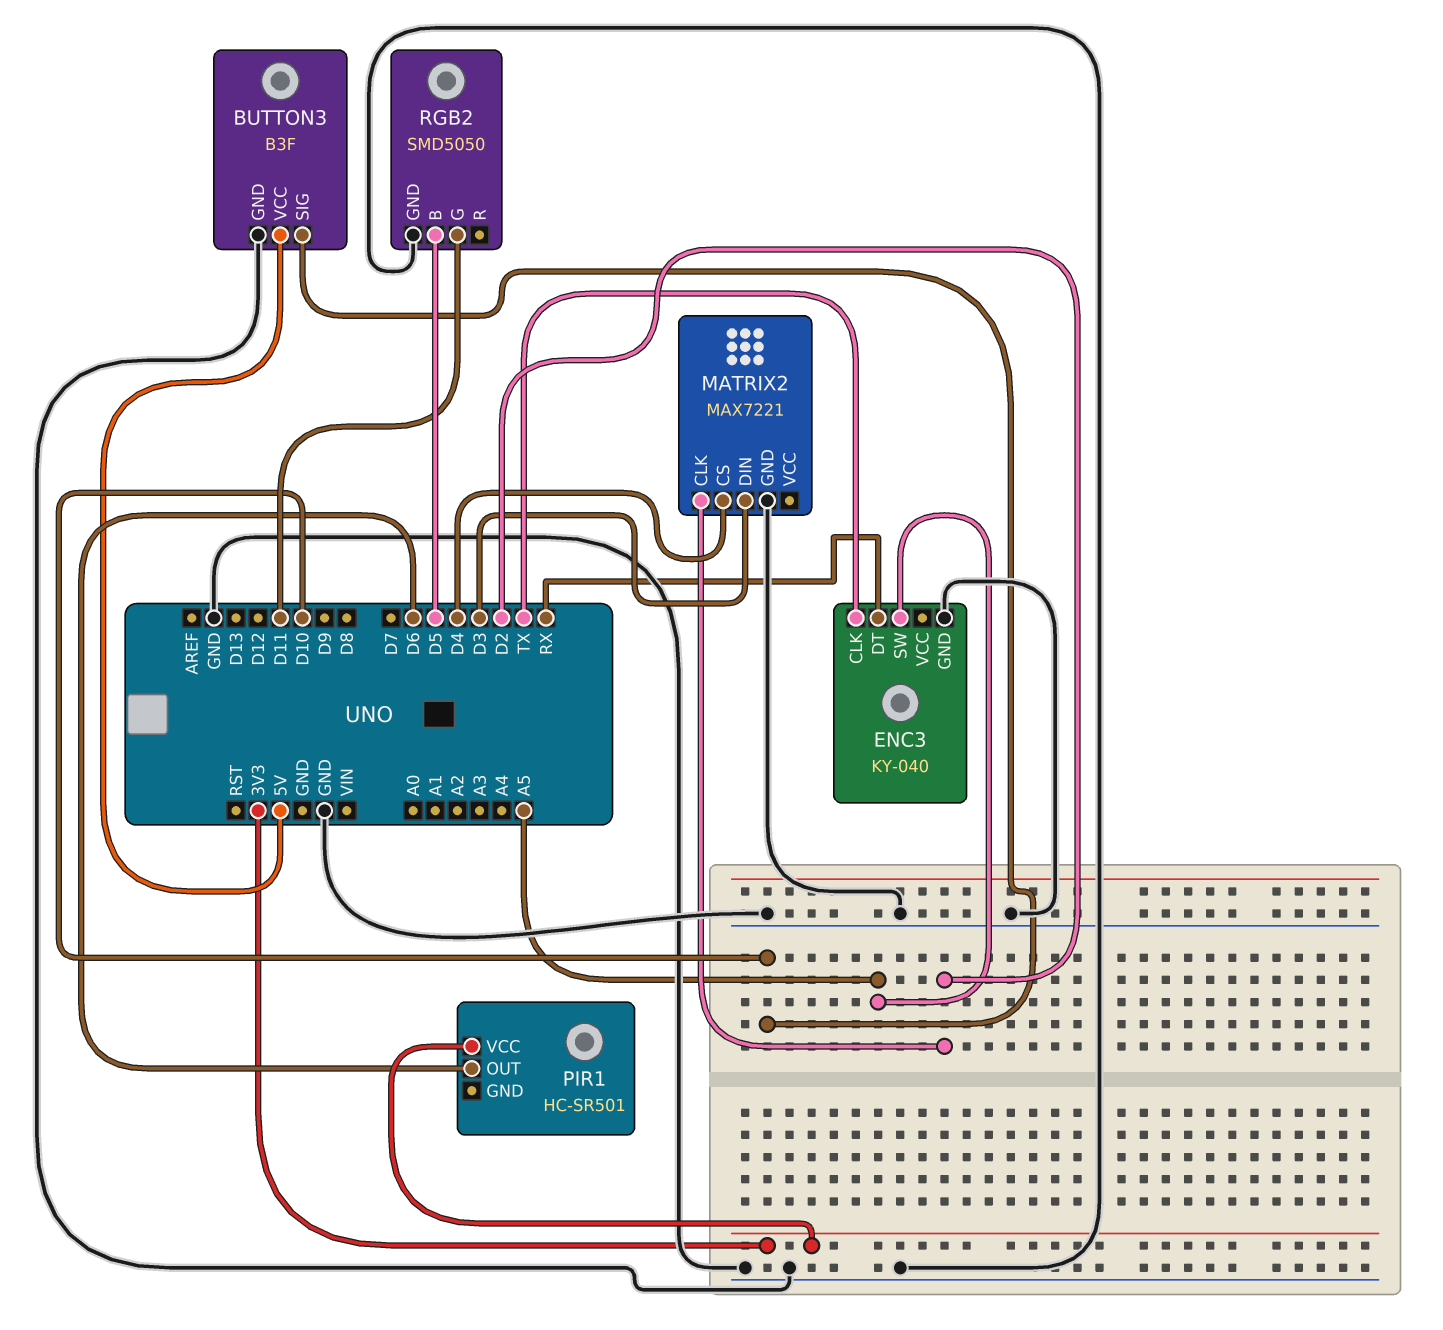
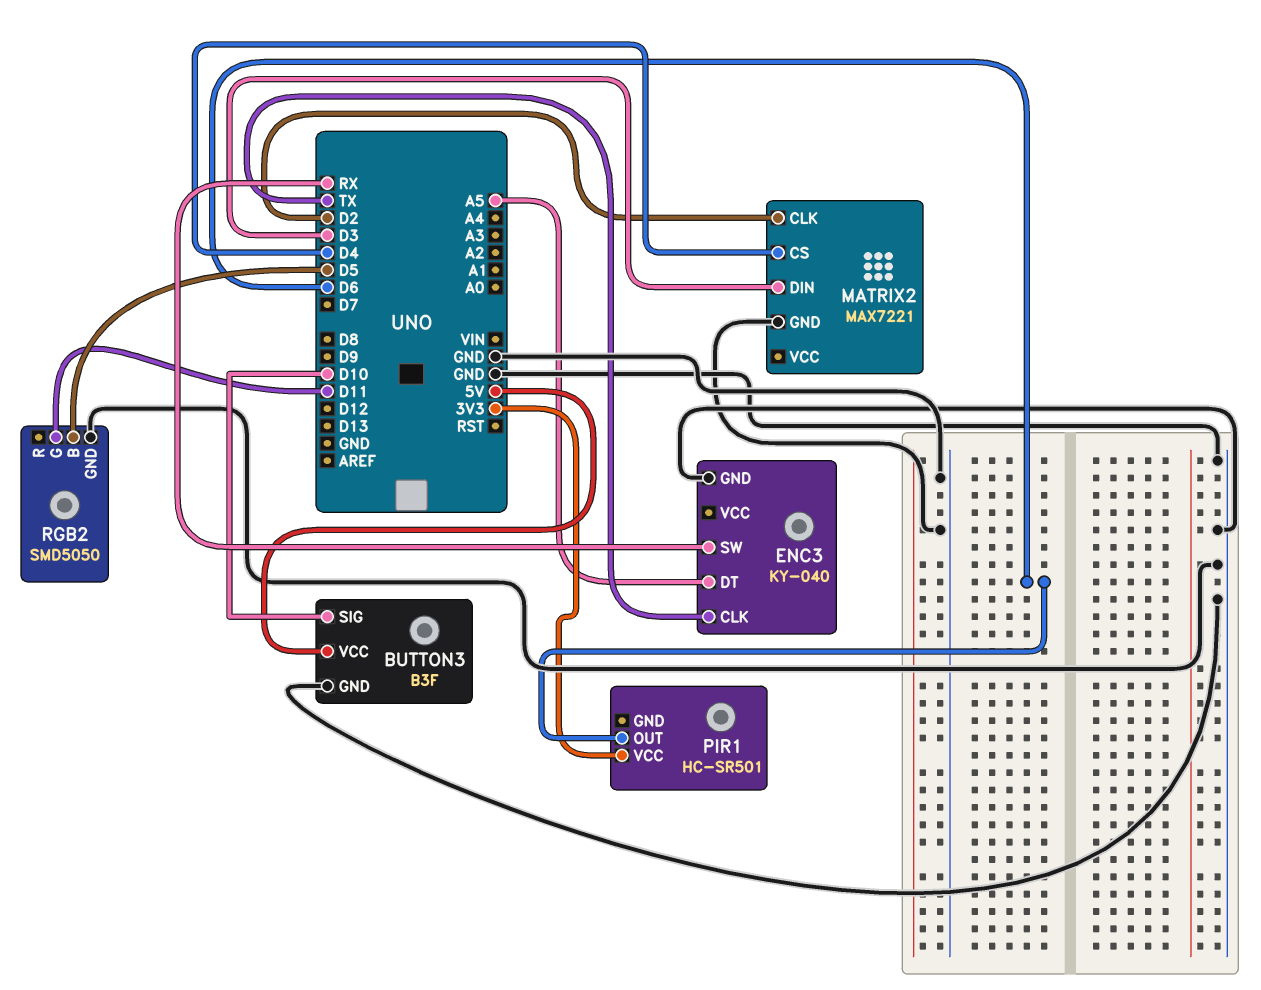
ENC3 pin DT: RX -> A5
ENC3 pin SW: A5 -> RX

